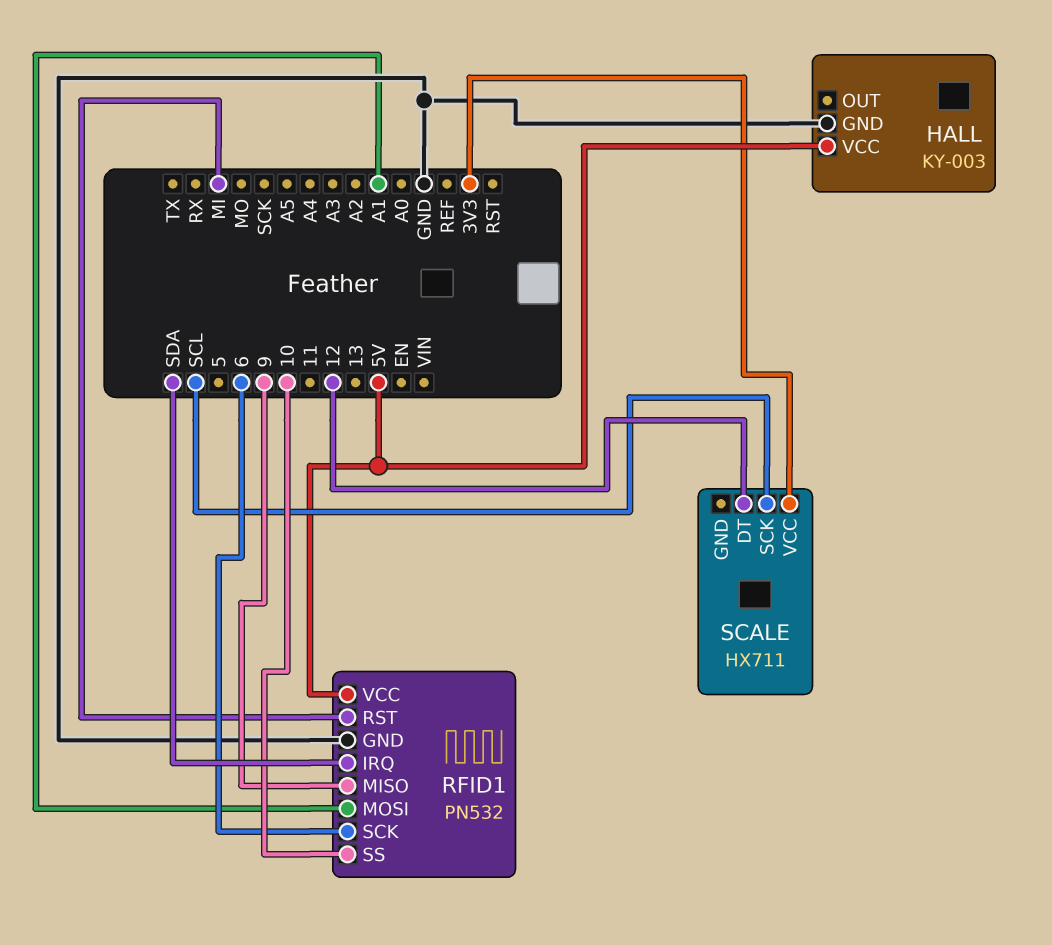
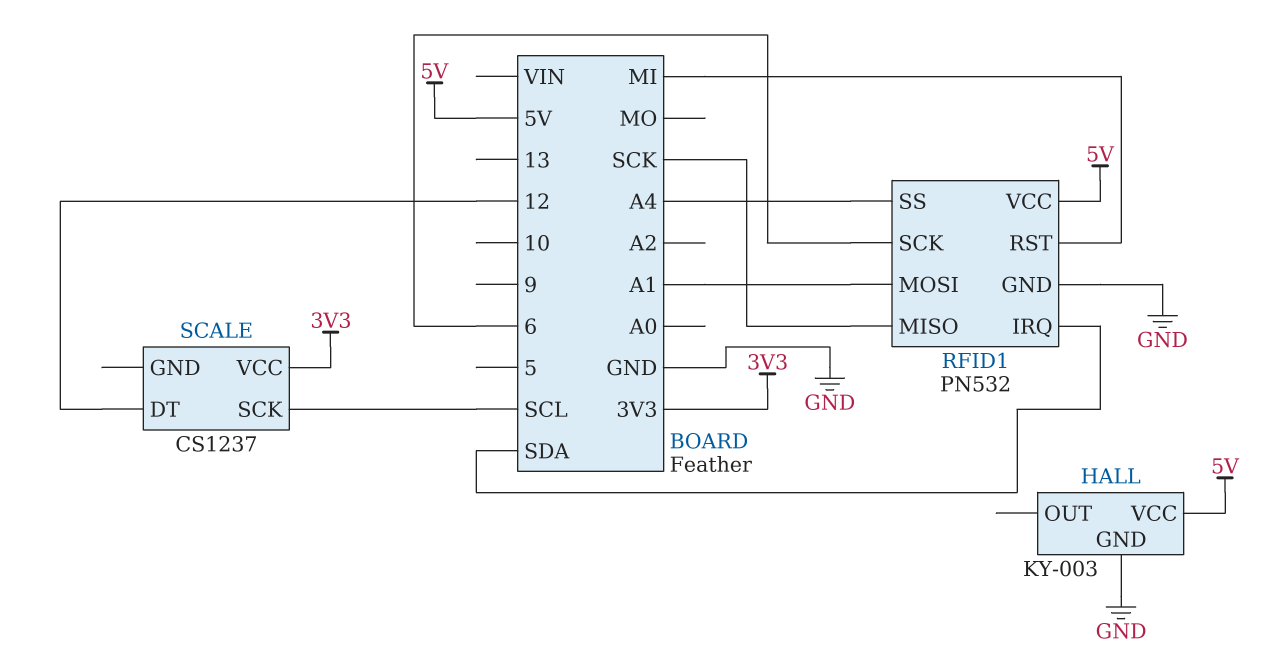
RFID1 pin MISO: 9 -> SCK
RFID1 pin SS: 10 -> A4
SCALE: HX711 -> CS1237

